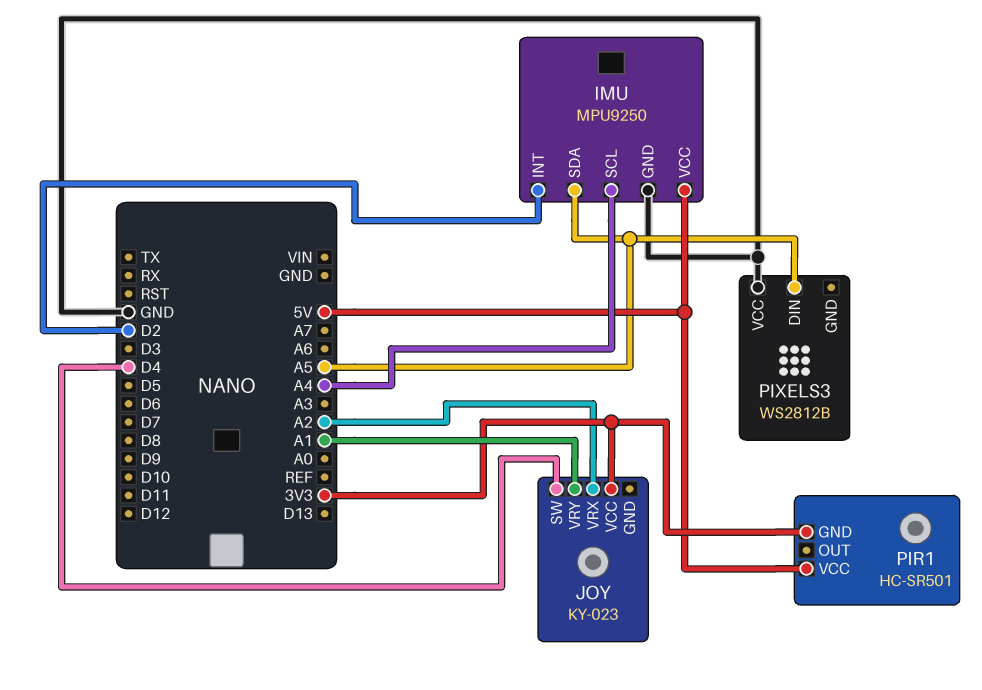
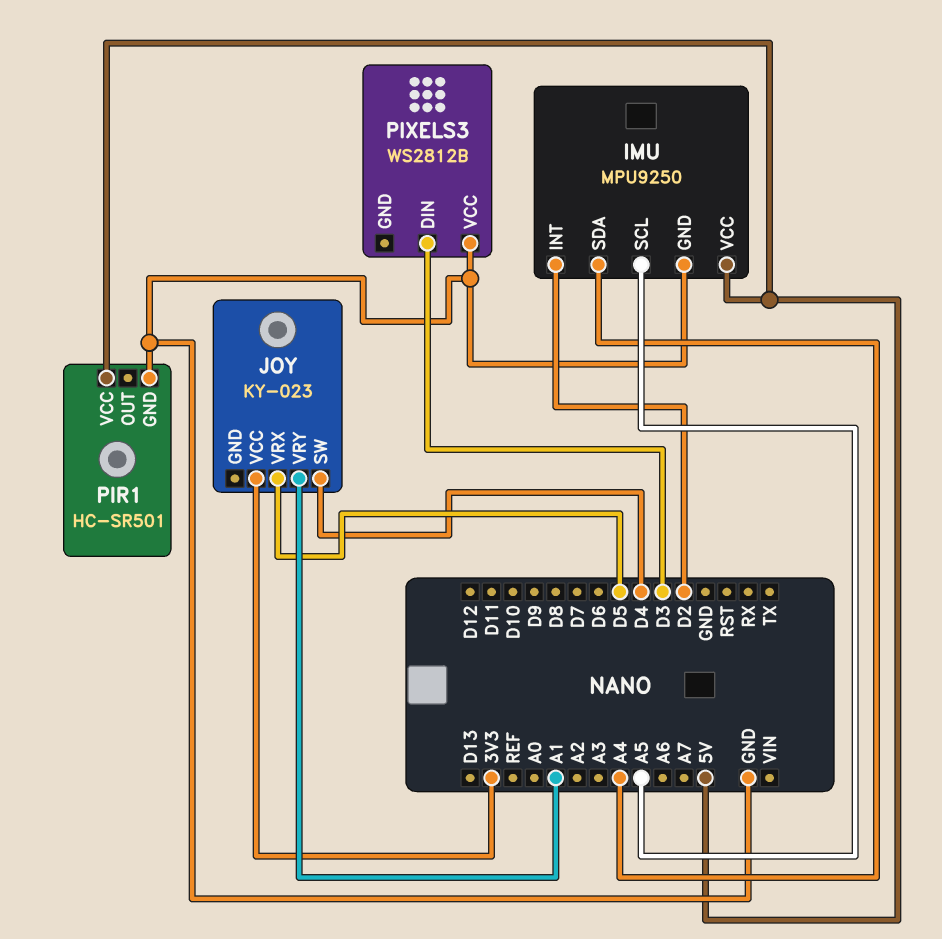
IMU pin SCL: A4 -> A5
IMU pin SDA: A5 -> A4
JOY pin VRX: A2 -> D5
PIR1 pin GND: 3V3 -> GND
PIXELS3 pin DIN: A5 -> D3

